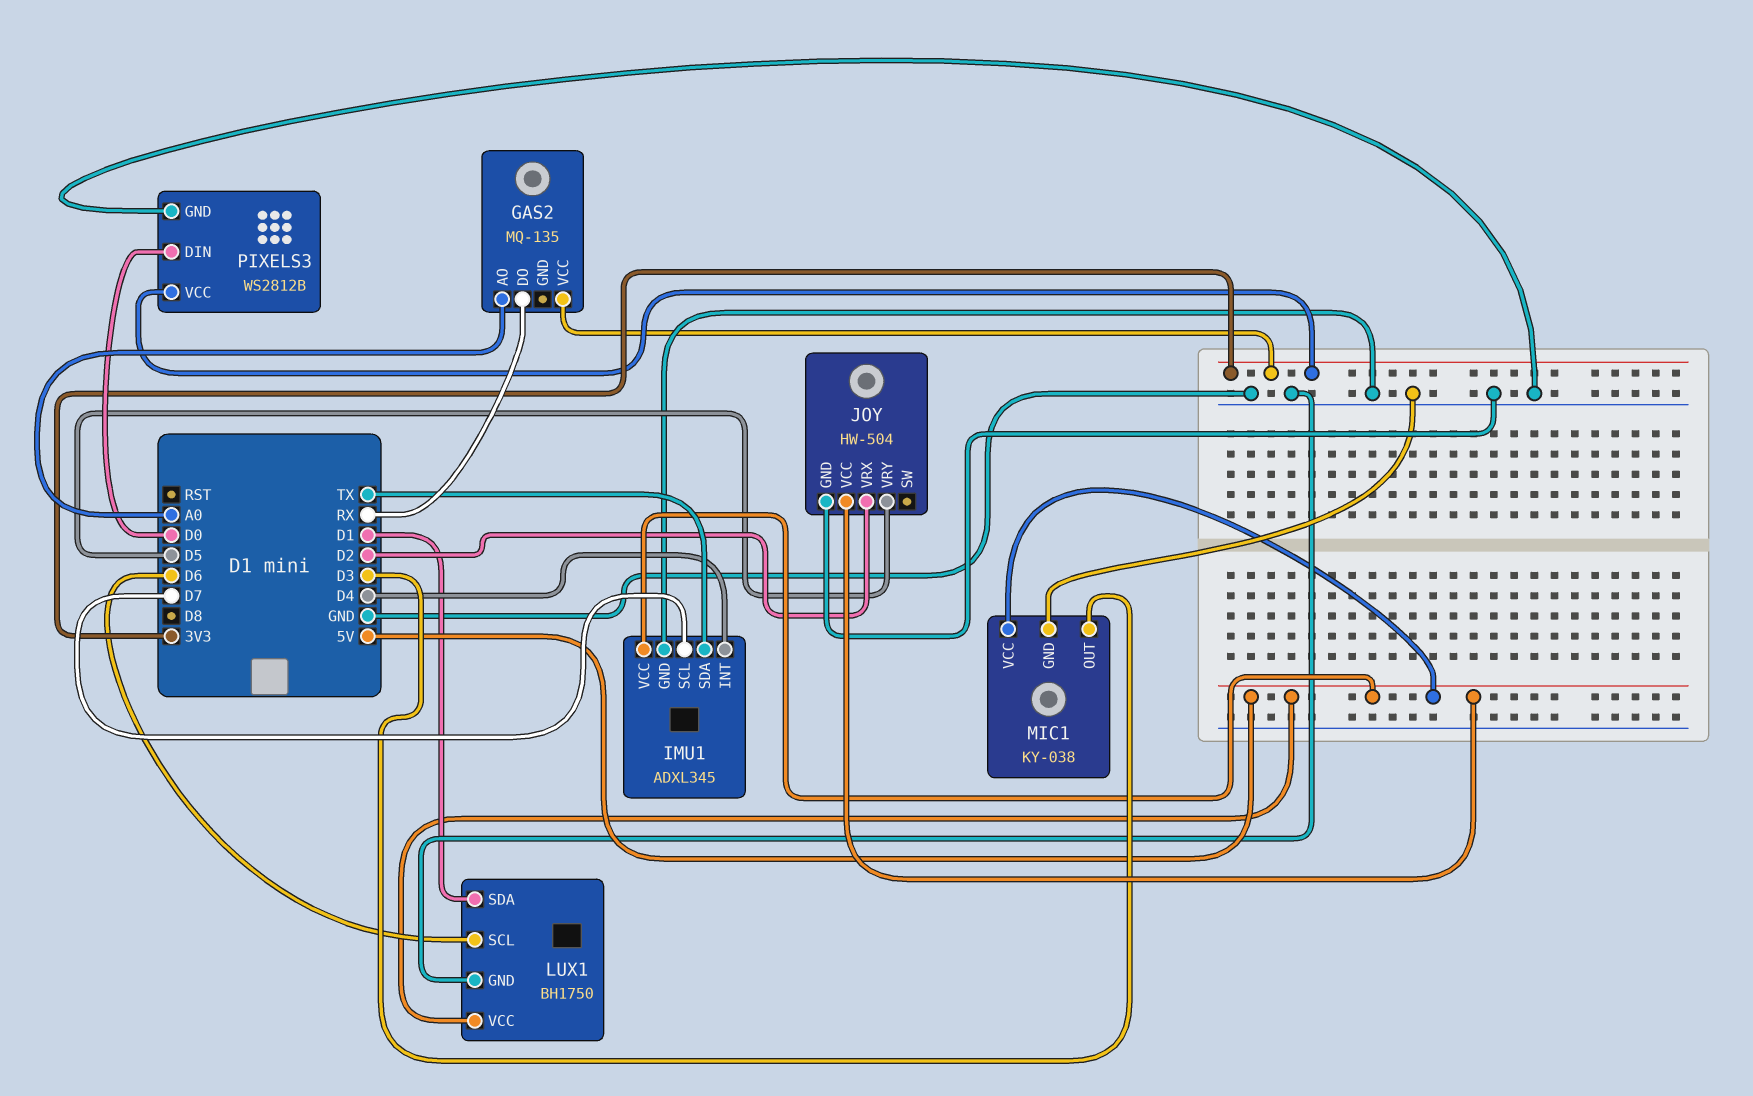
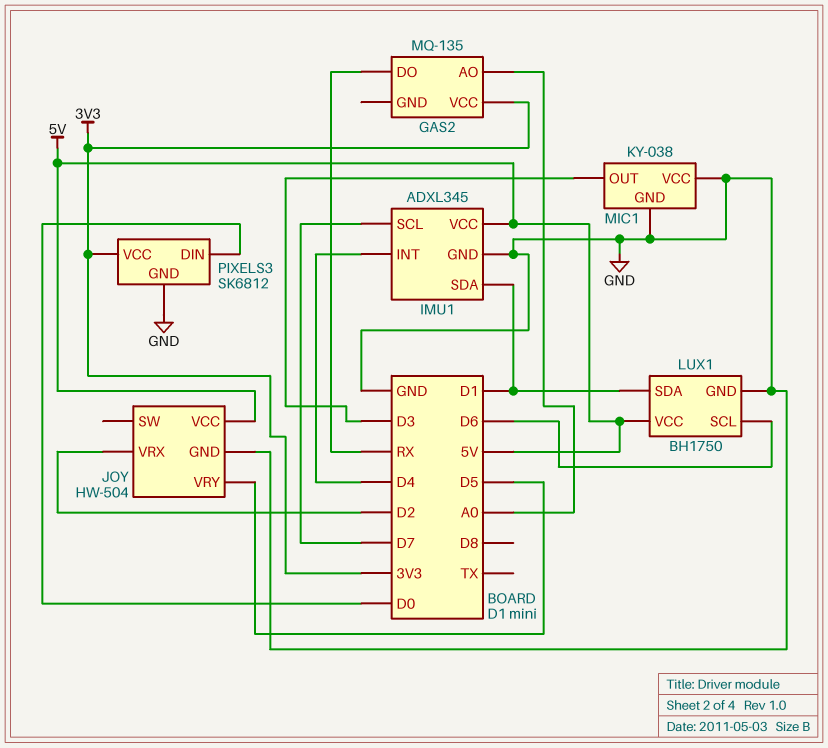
IMU1 pin SDA: TX -> D1
MIC1 pin VCC: 5V -> GND
PIXELS3: WS2812B -> SK6812

